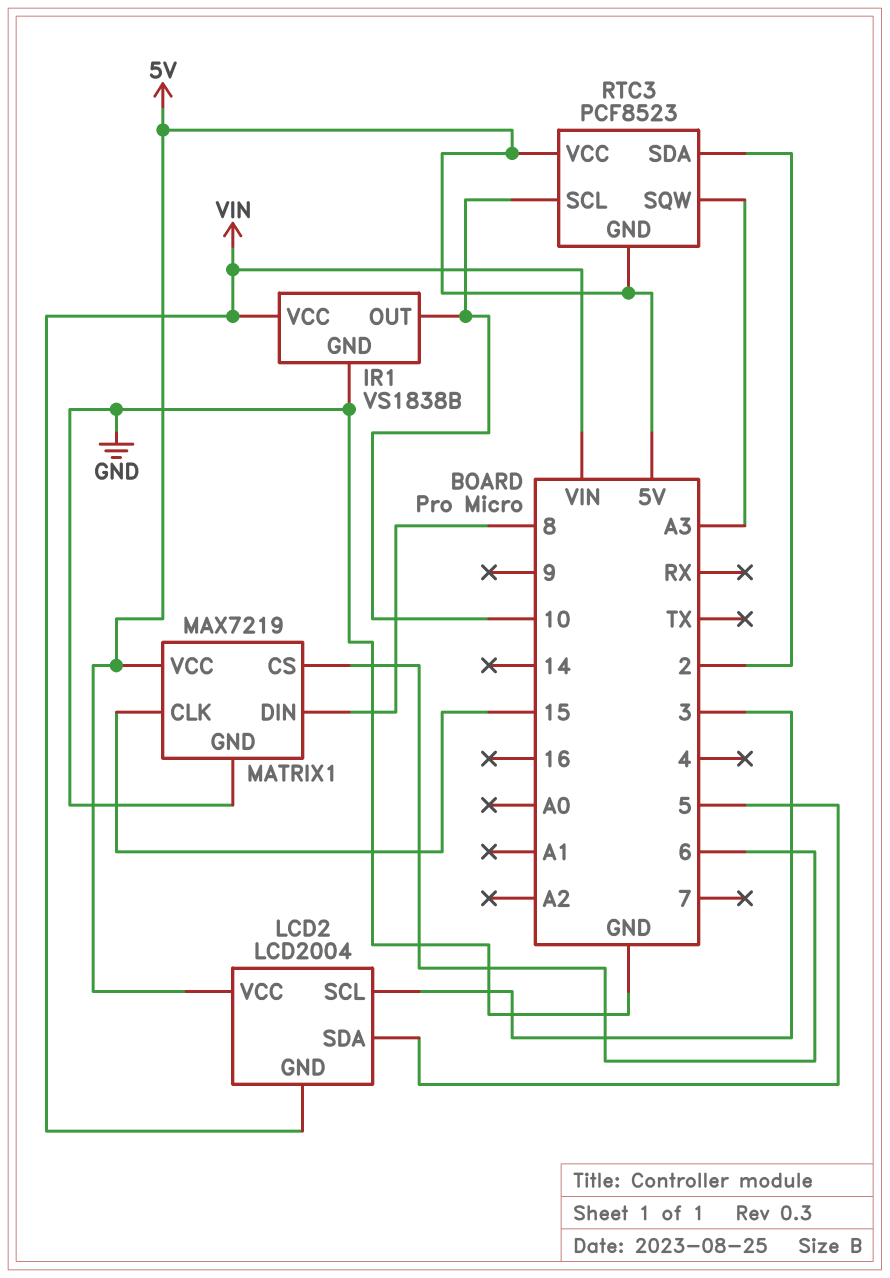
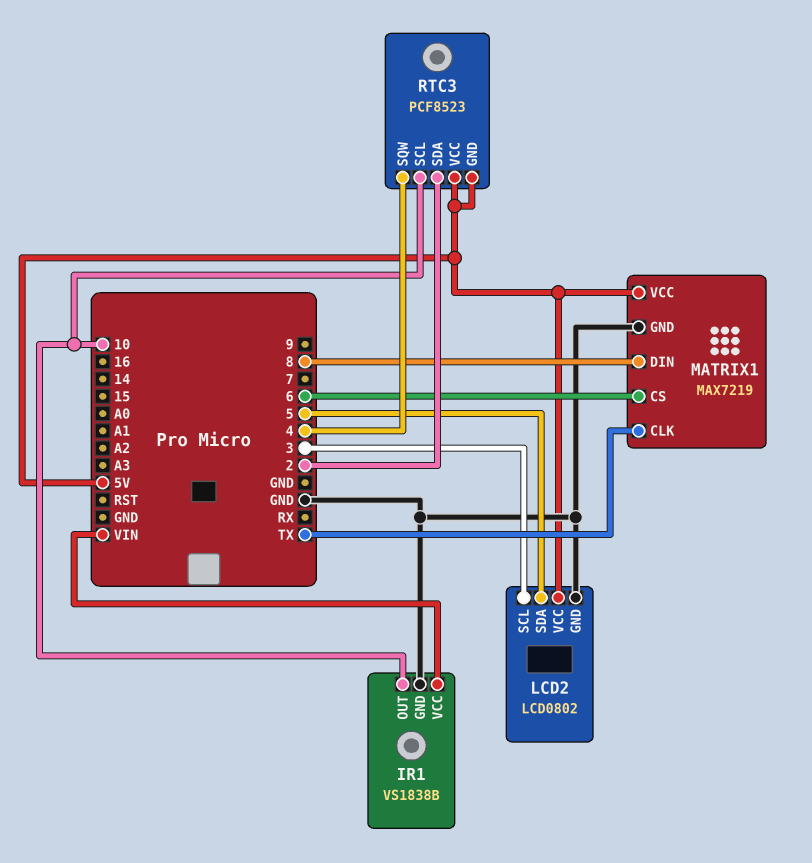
LCD2: LCD2004 -> LCD0802
LCD2 pin GND: VIN -> GND
MATRIX1 pin CLK: 15 -> TX
RTC3 pin SQW: A3 -> 4

